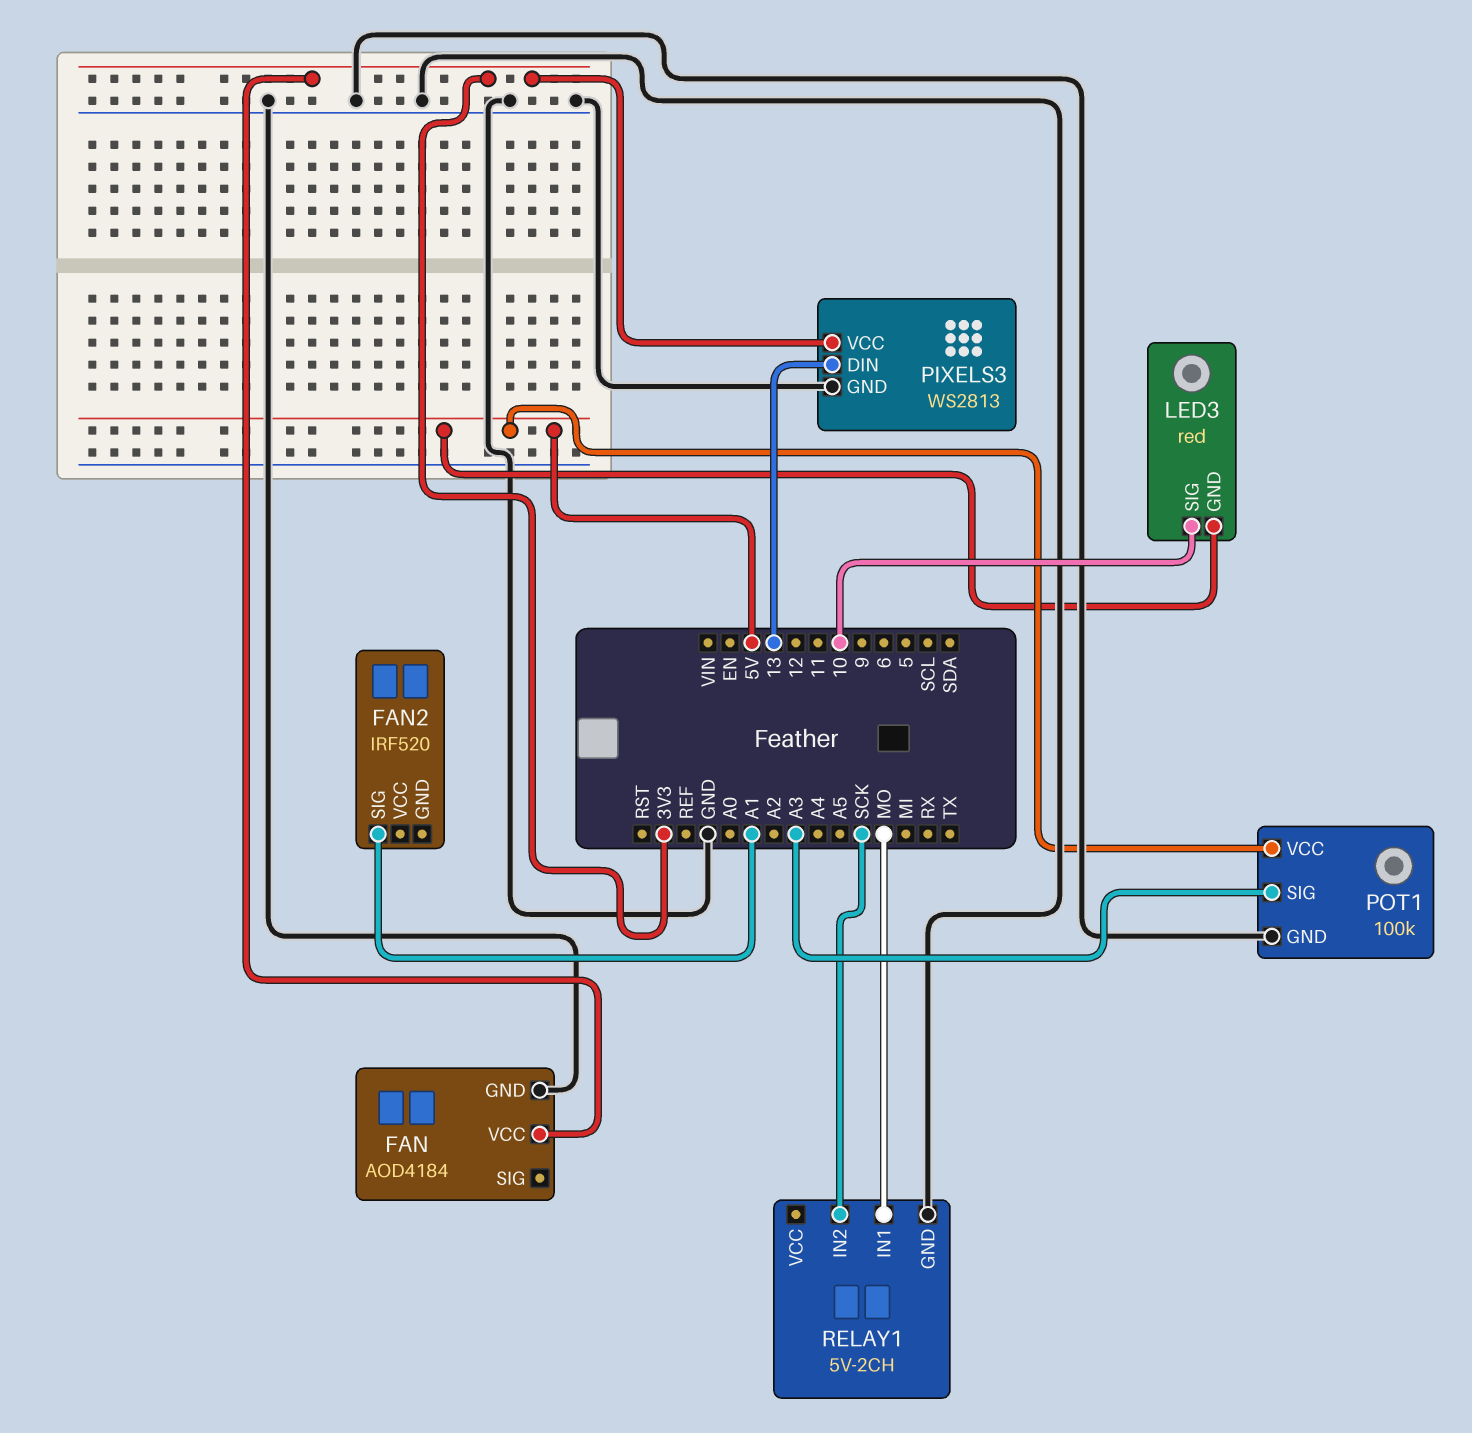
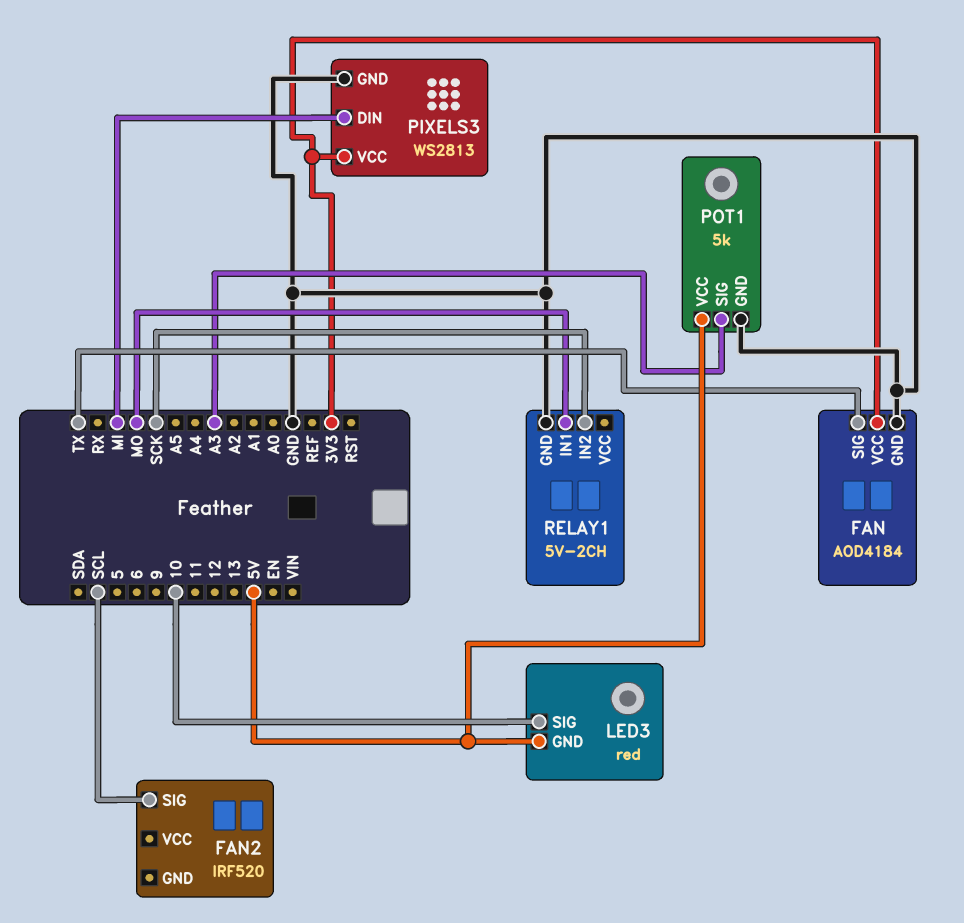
FAN pin SIG: none -> TX
FAN2 pin SIG: A1 -> SCL
PIXELS3 pin DIN: 13 -> MI
POT1: 100k -> 5k

